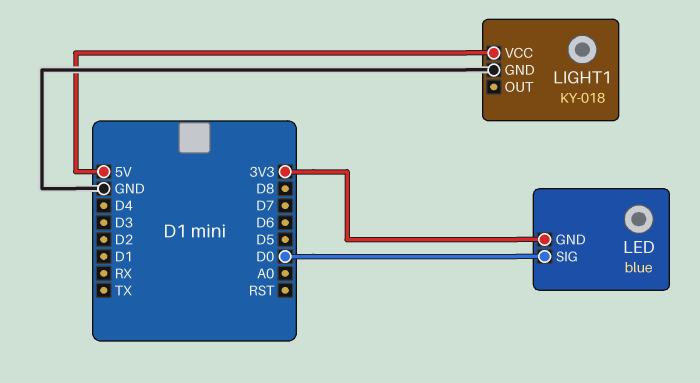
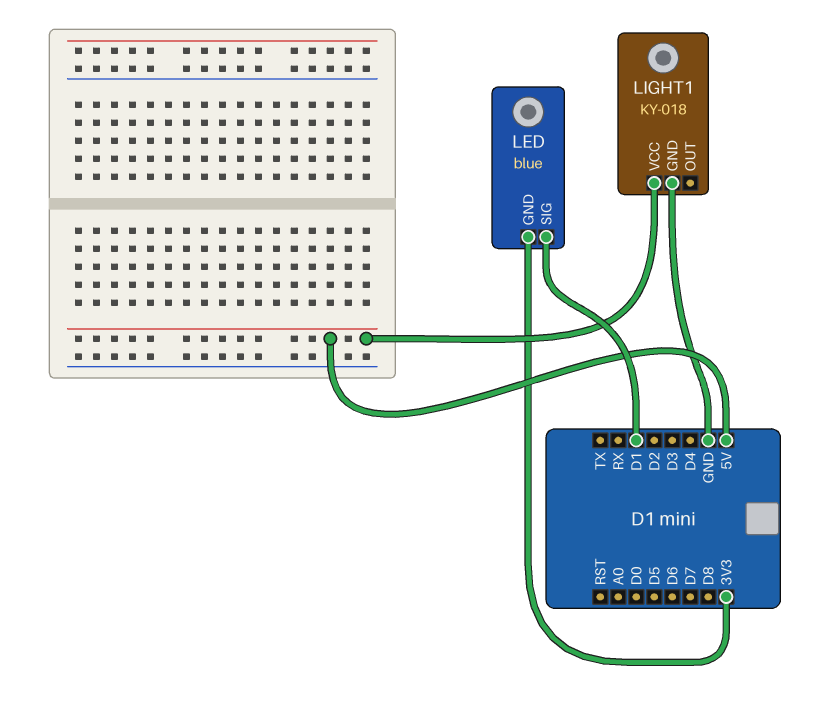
LED pin SIG: D0 -> D1

